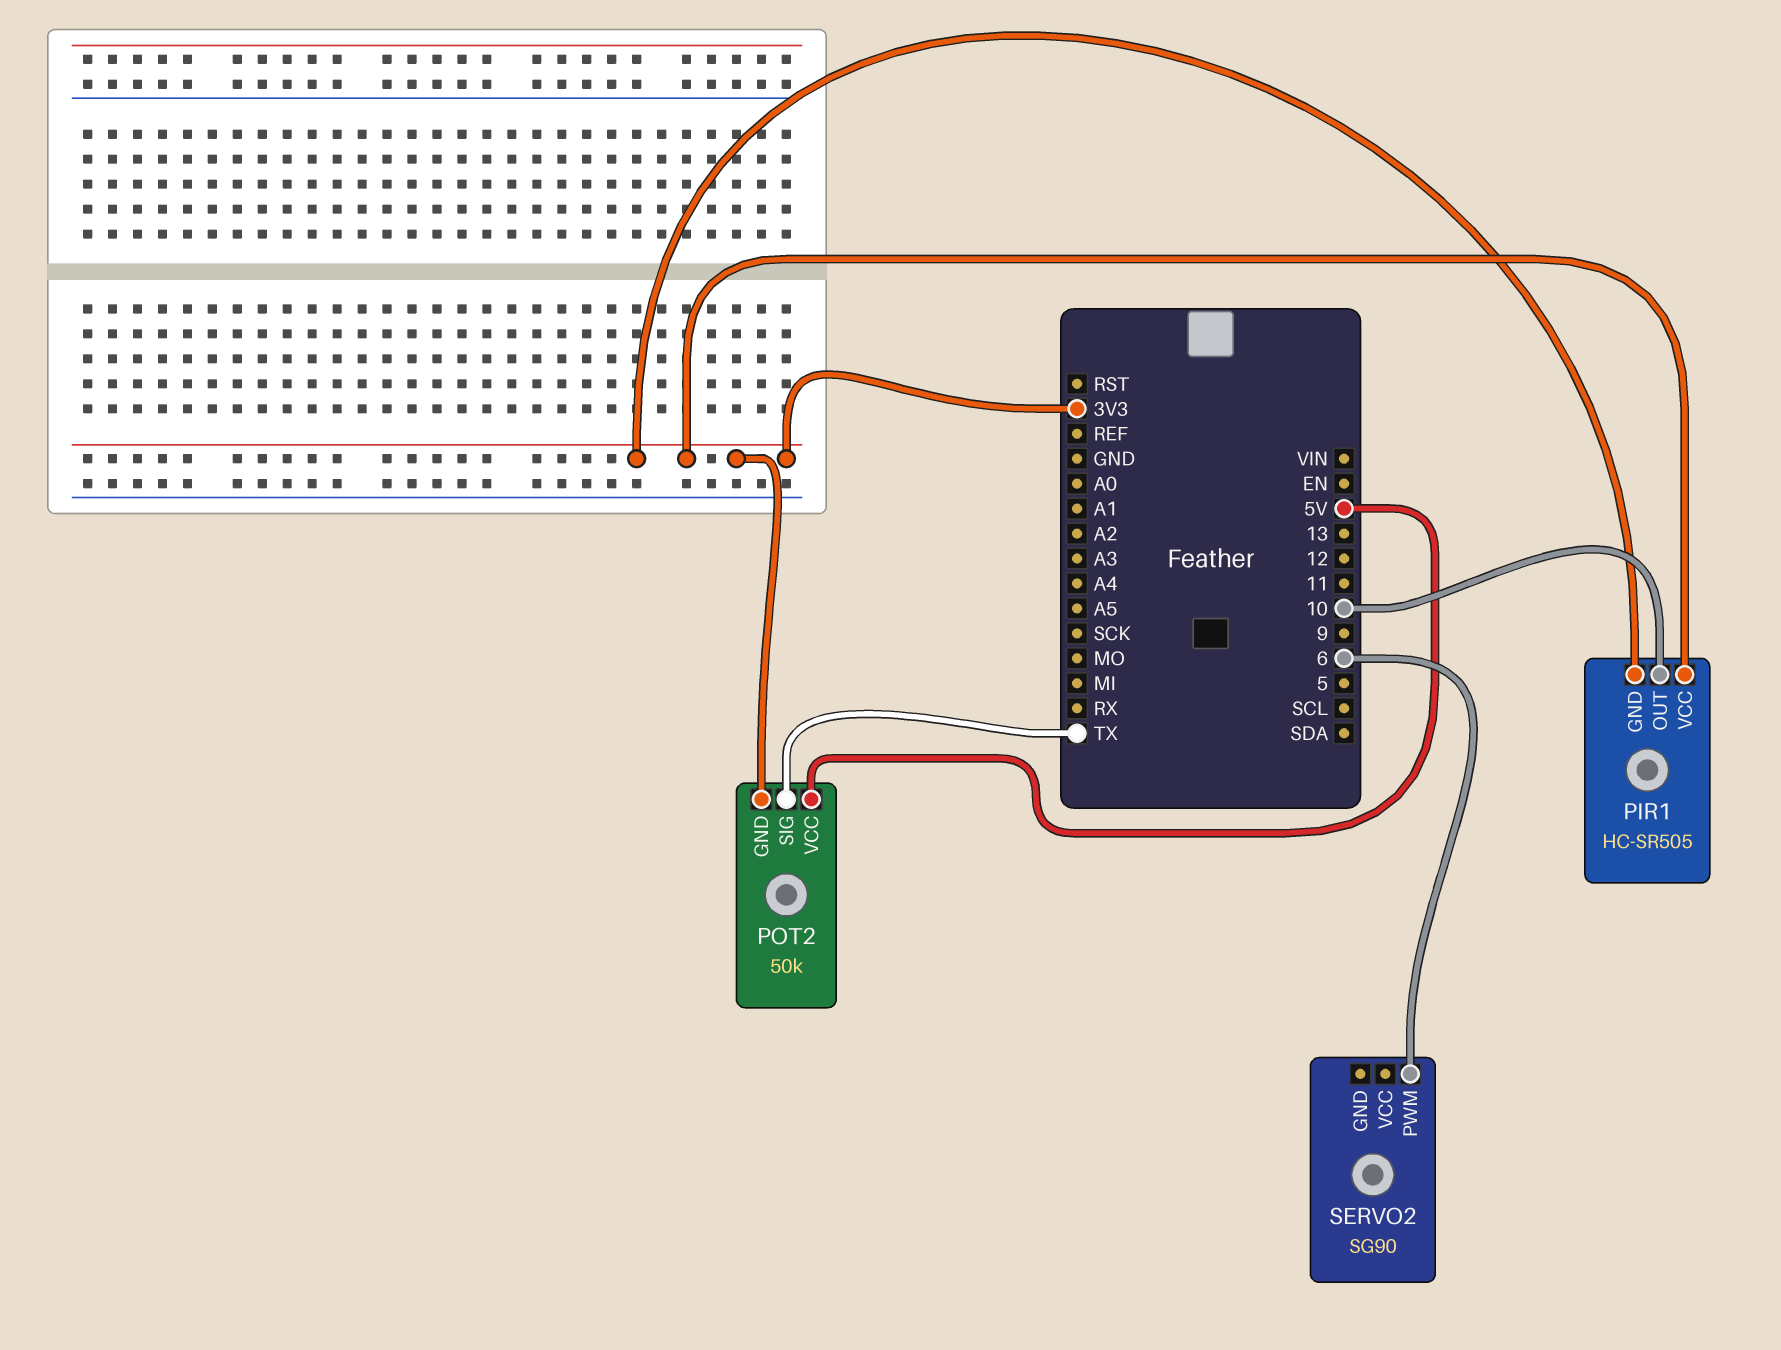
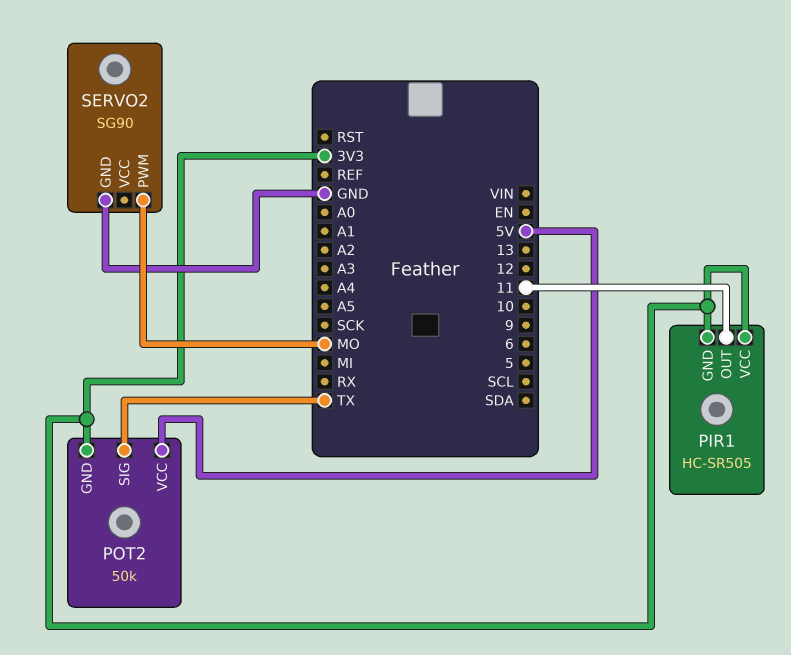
PIR1 pin OUT: 10 -> 11
SERVO2 pin GND: none -> GND
SERVO2 pin PWM: 6 -> MO

